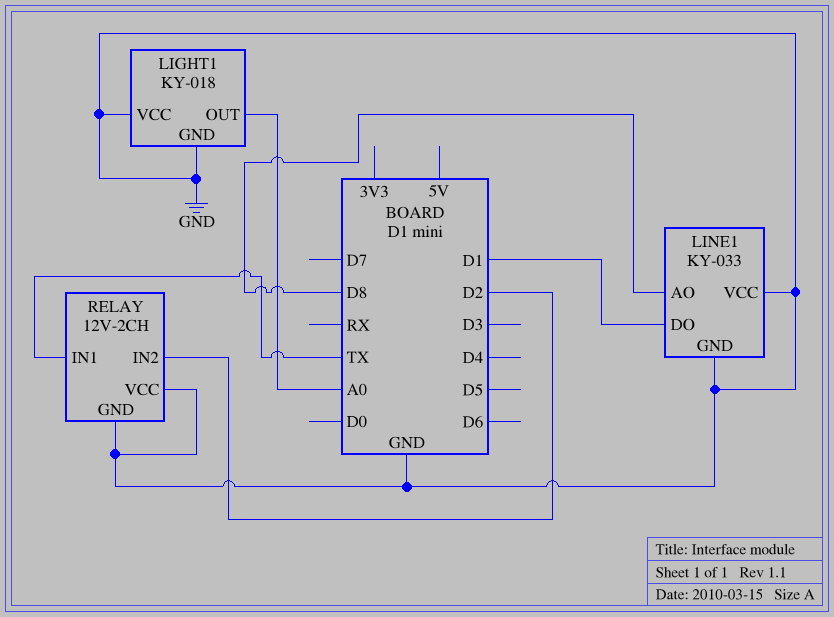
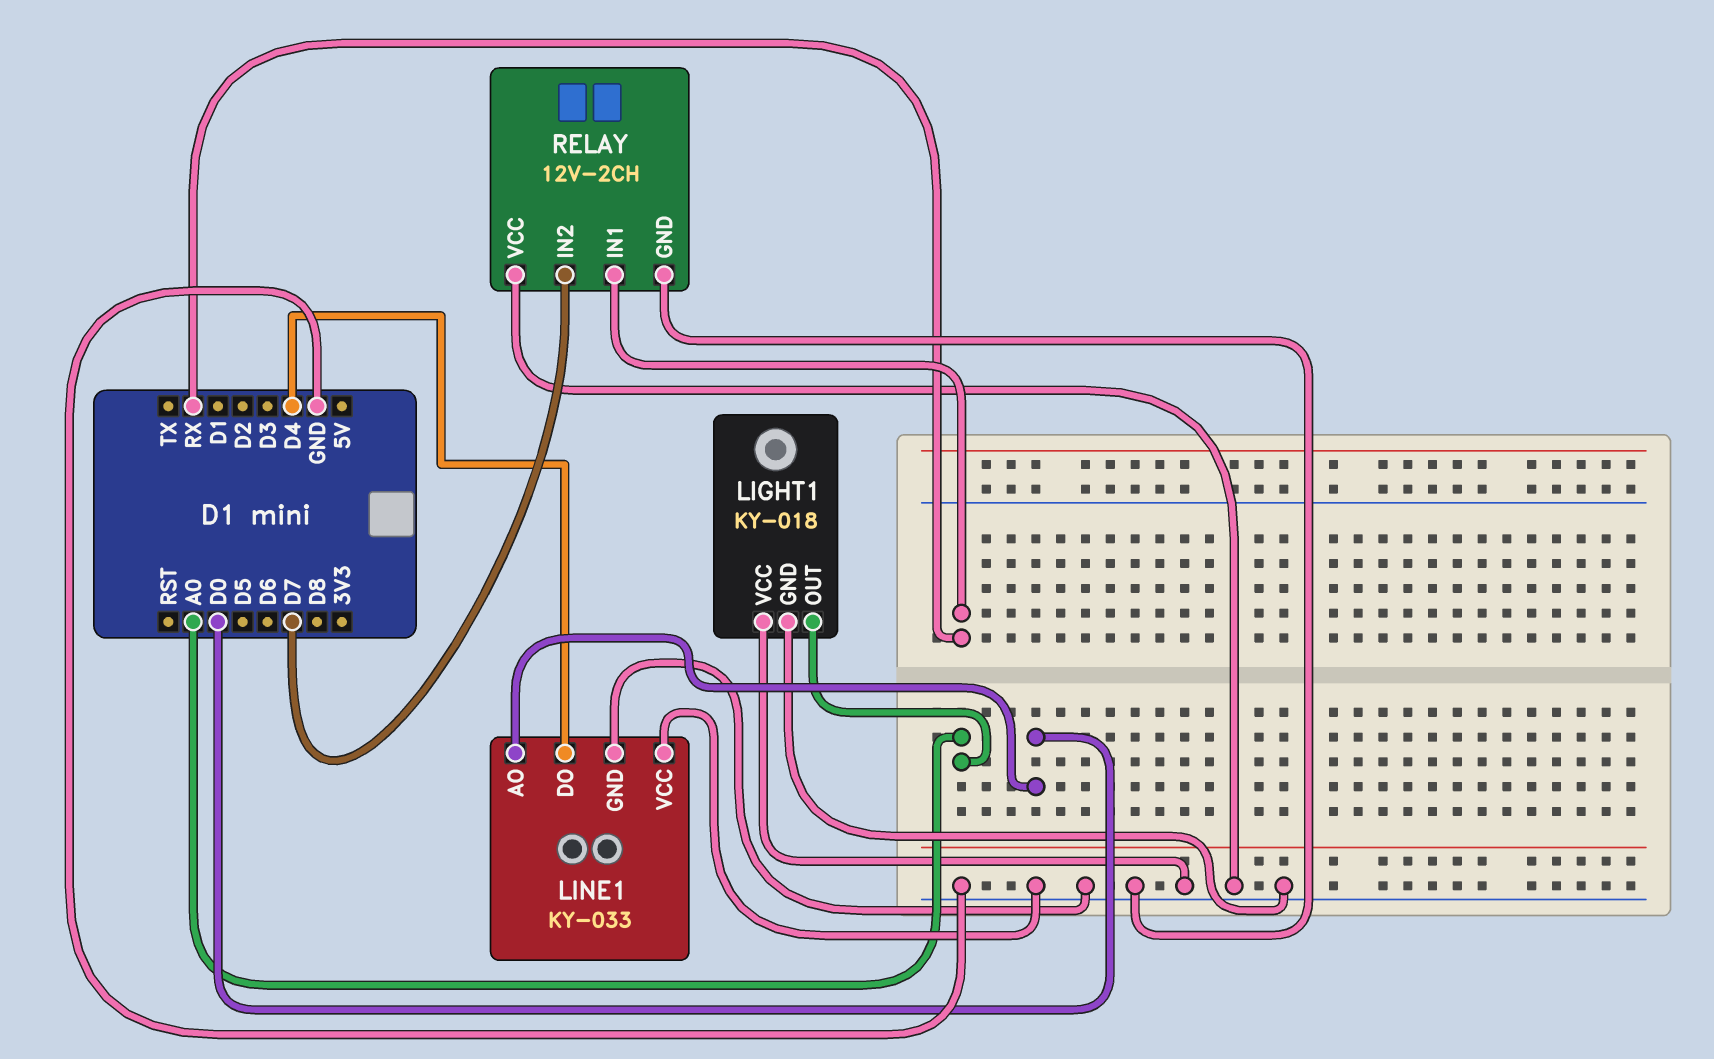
LINE1 pin AO: D8 -> D0
LINE1 pin DO: D1 -> D4
RELAY pin IN1: TX -> RX
RELAY pin IN2: D2 -> D7

